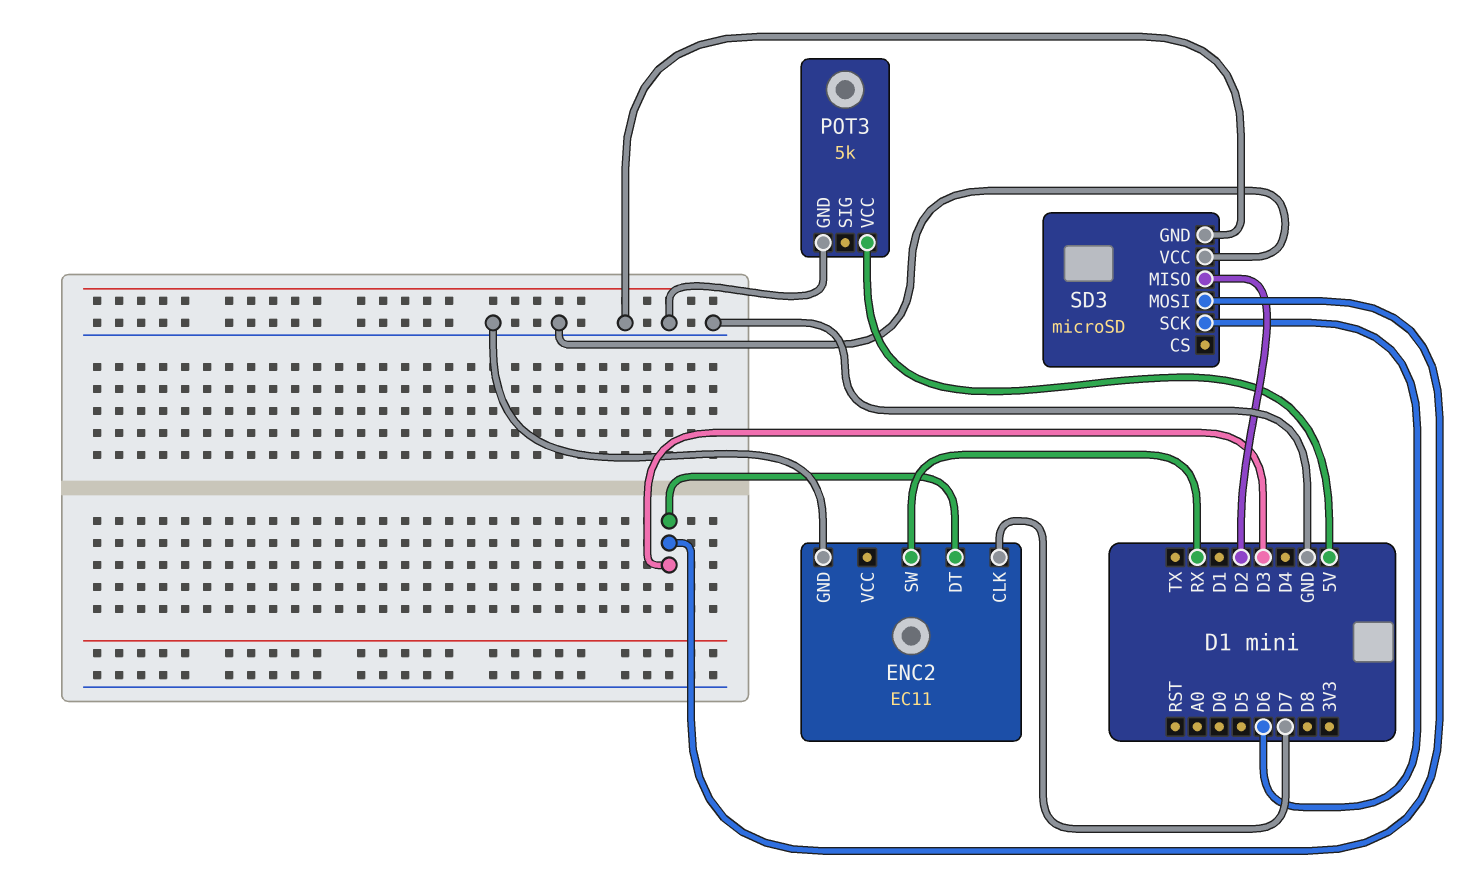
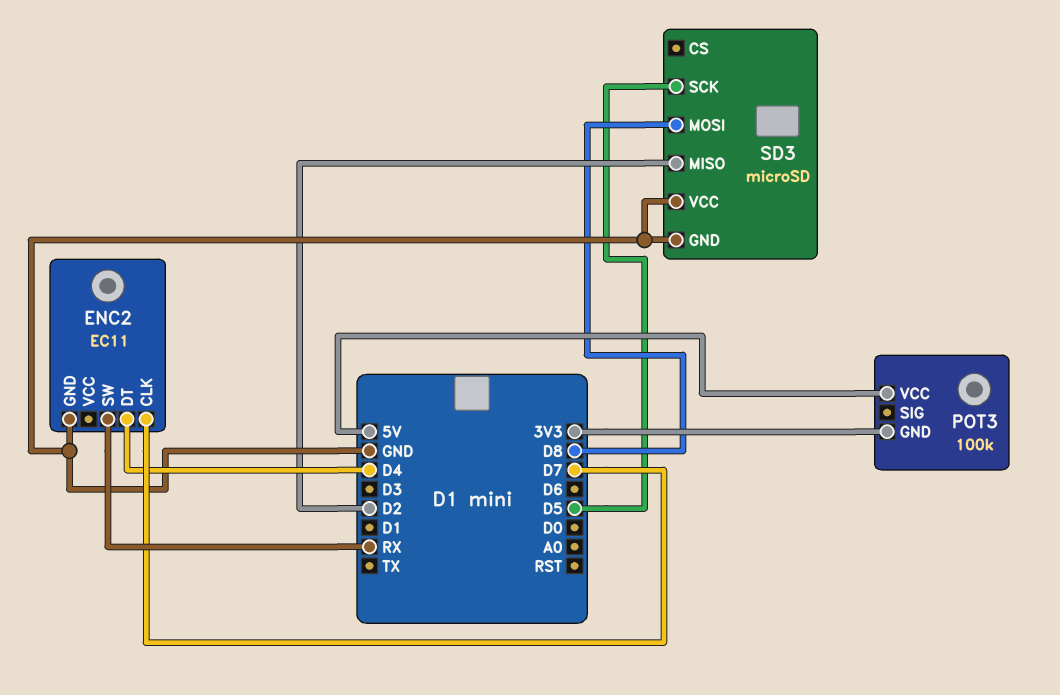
ENC2 pin DT: D3 -> D4
POT3: 5k -> 100k
POT3 pin GND: GND -> 3V3
SD3 pin MOSI: D3 -> D8
SD3 pin SCK: D6 -> D5

